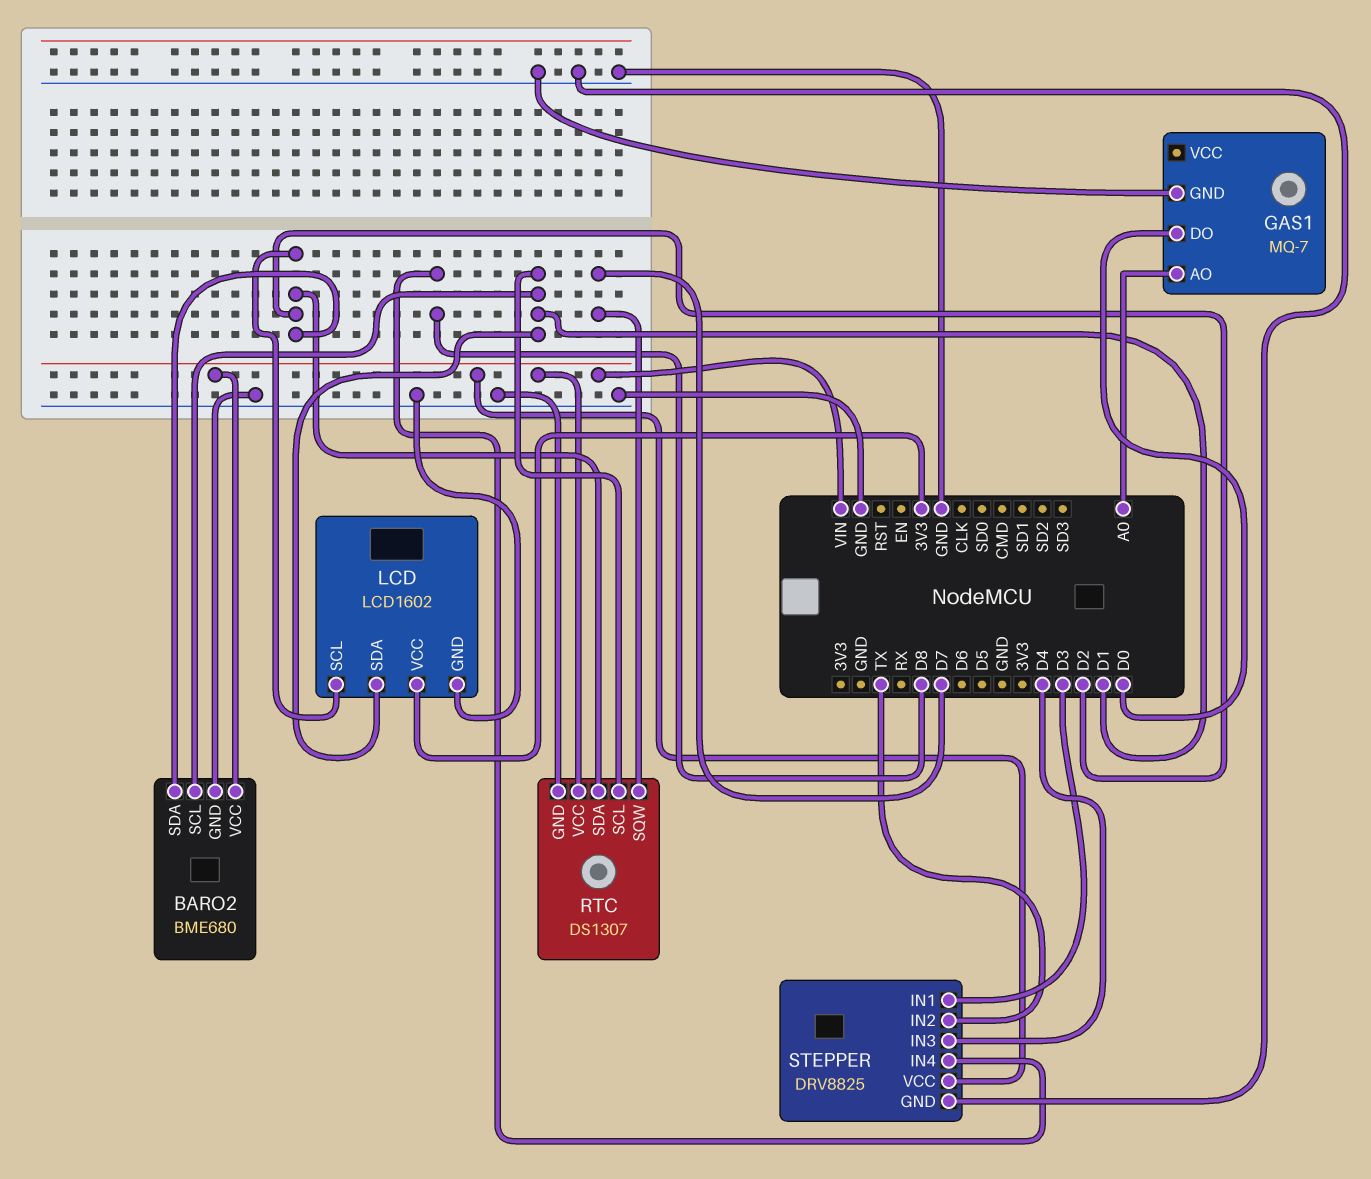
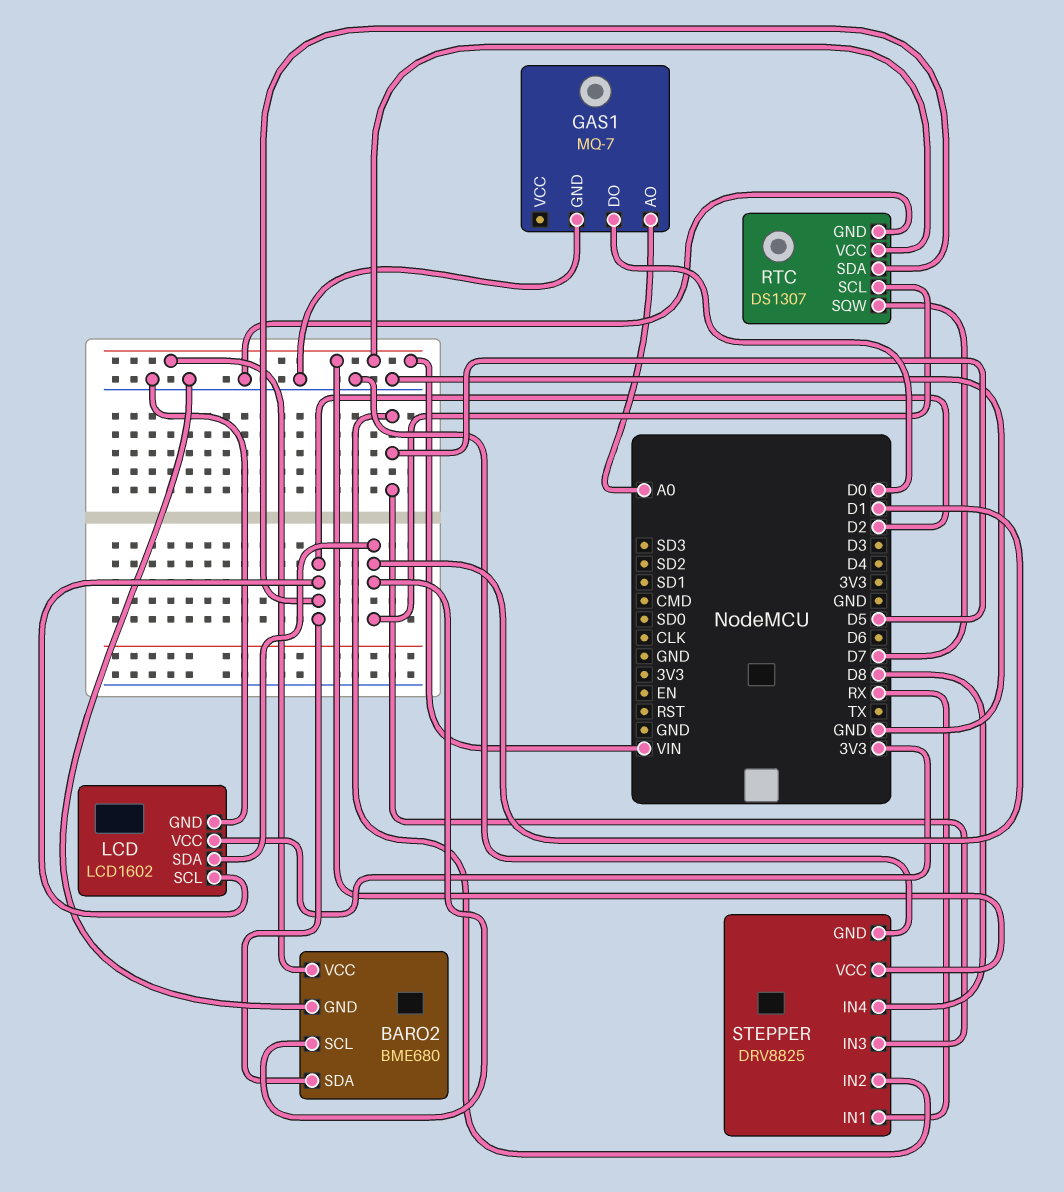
STEPPER pin IN1: D3 -> RX
STEPPER pin IN2: TX -> D5
STEPPER pin IN3: D4 -> D5

